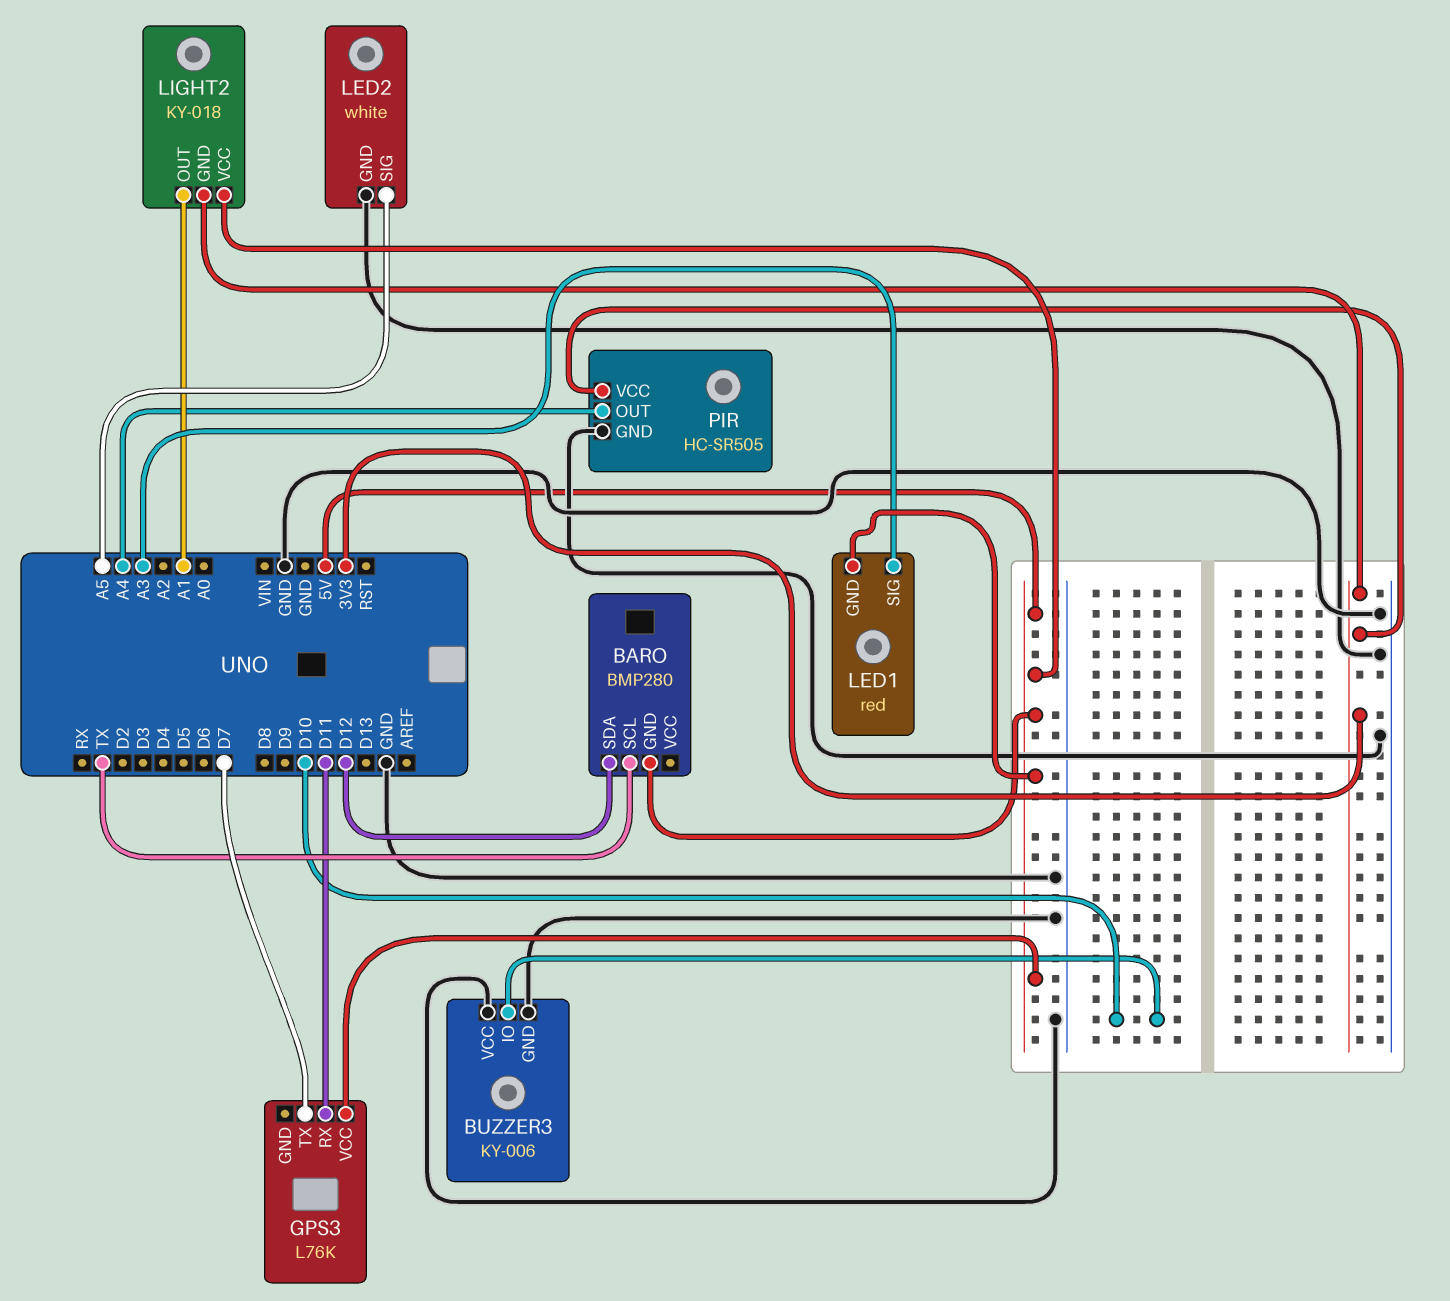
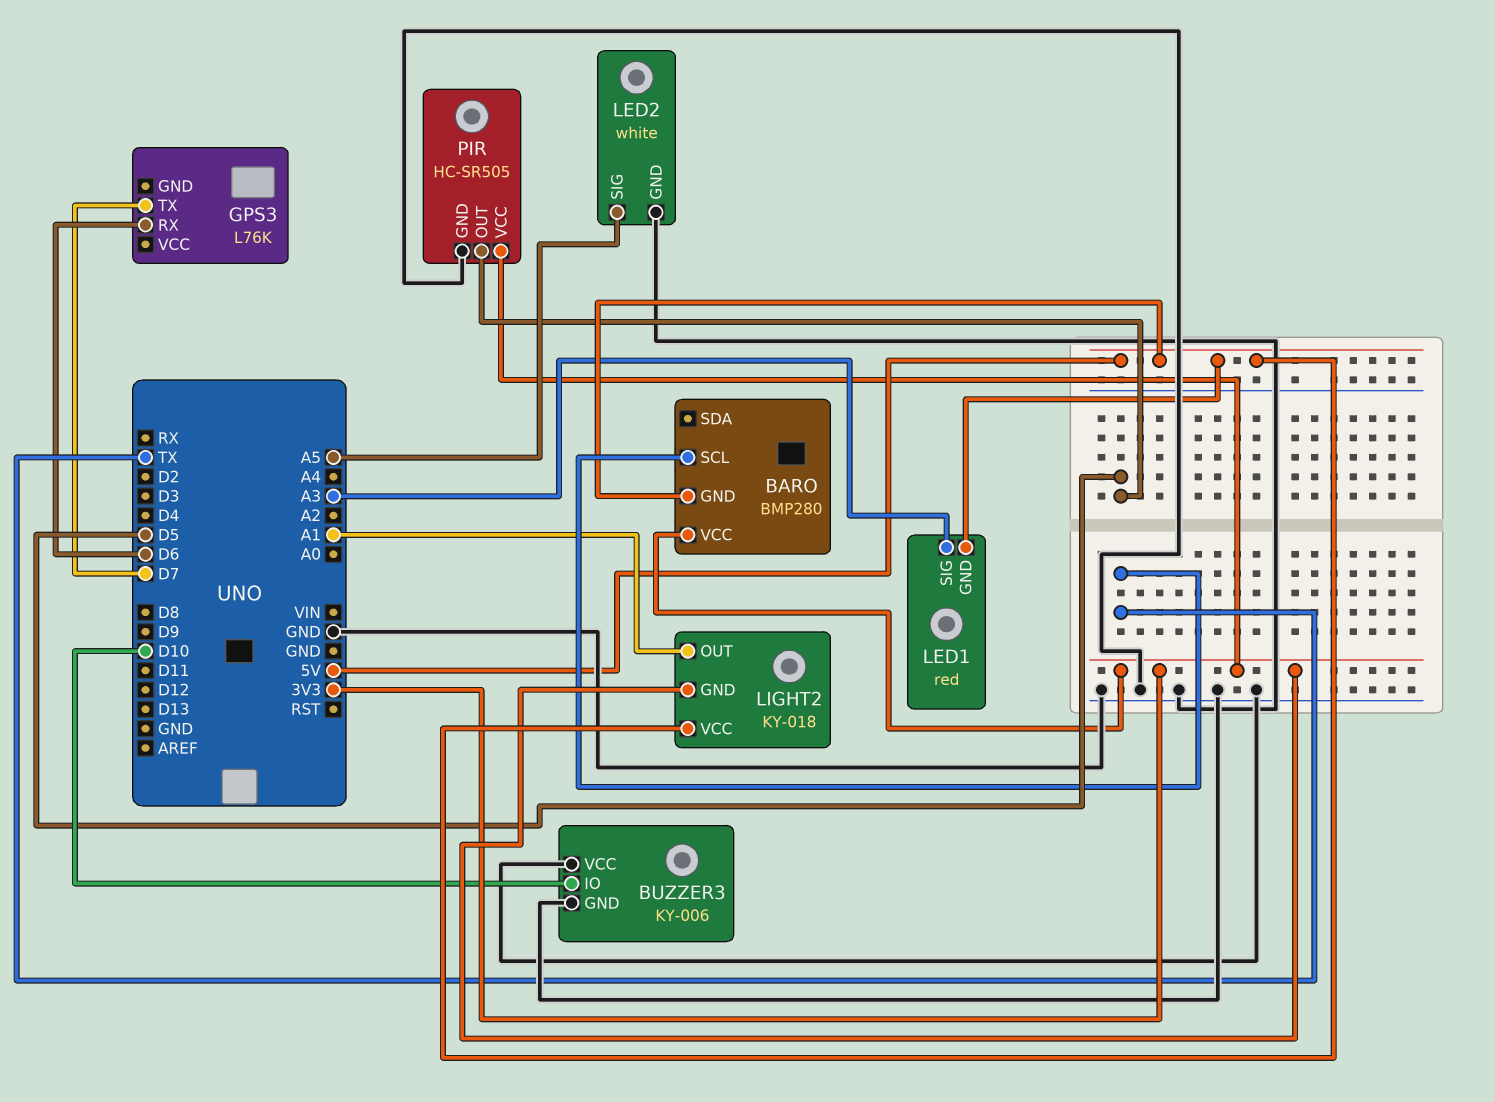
BARO pin SDA: D12 -> none
BARO pin VCC: none -> 3V3
GPS3 pin RX: D11 -> D6
GPS3 pin VCC: 5V -> none
PIR pin OUT: A4 -> D5

